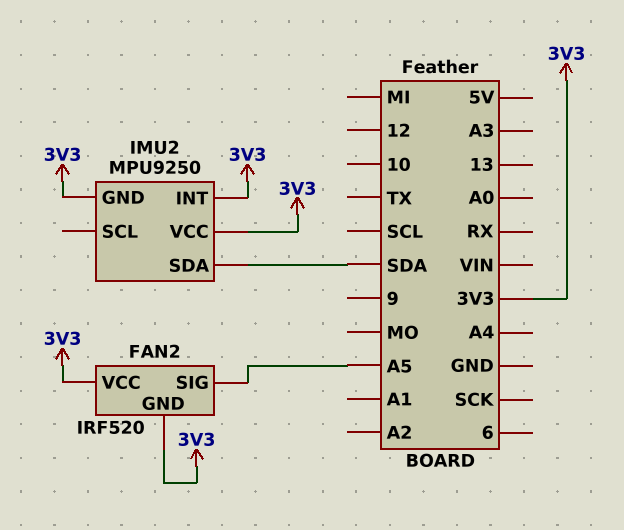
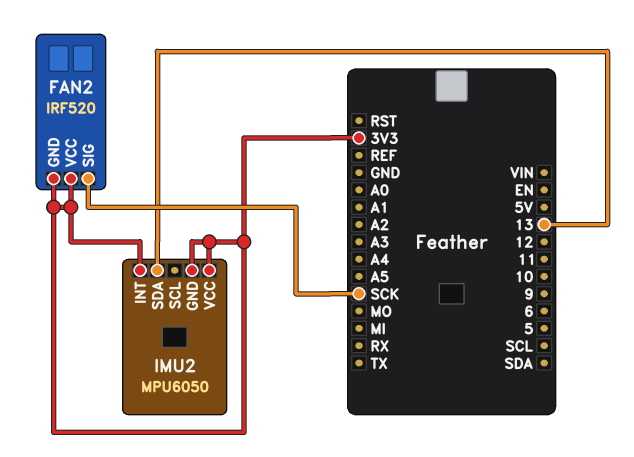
FAN2 pin SIG: A5 -> SCK
IMU2: MPU9250 -> MPU6050
IMU2 pin SDA: SDA -> 13

